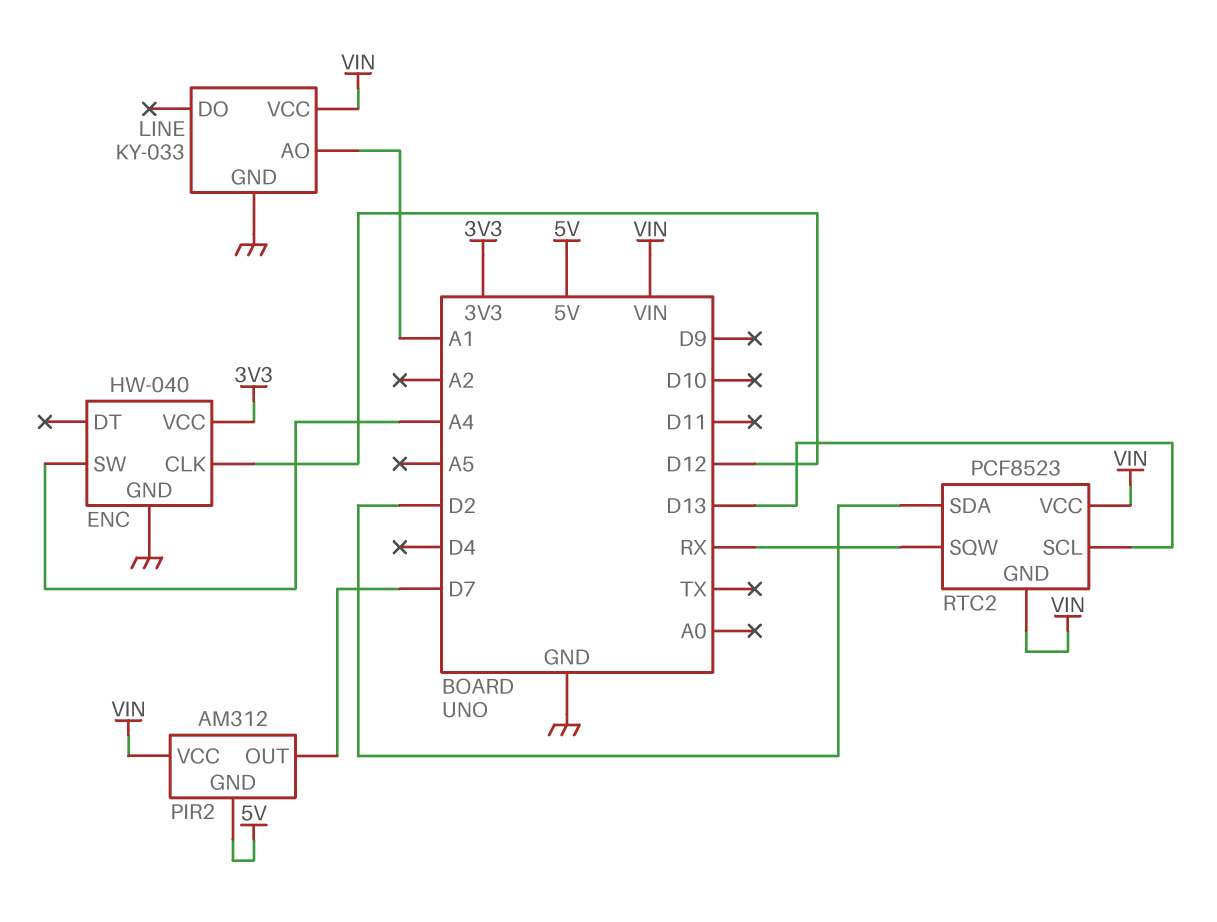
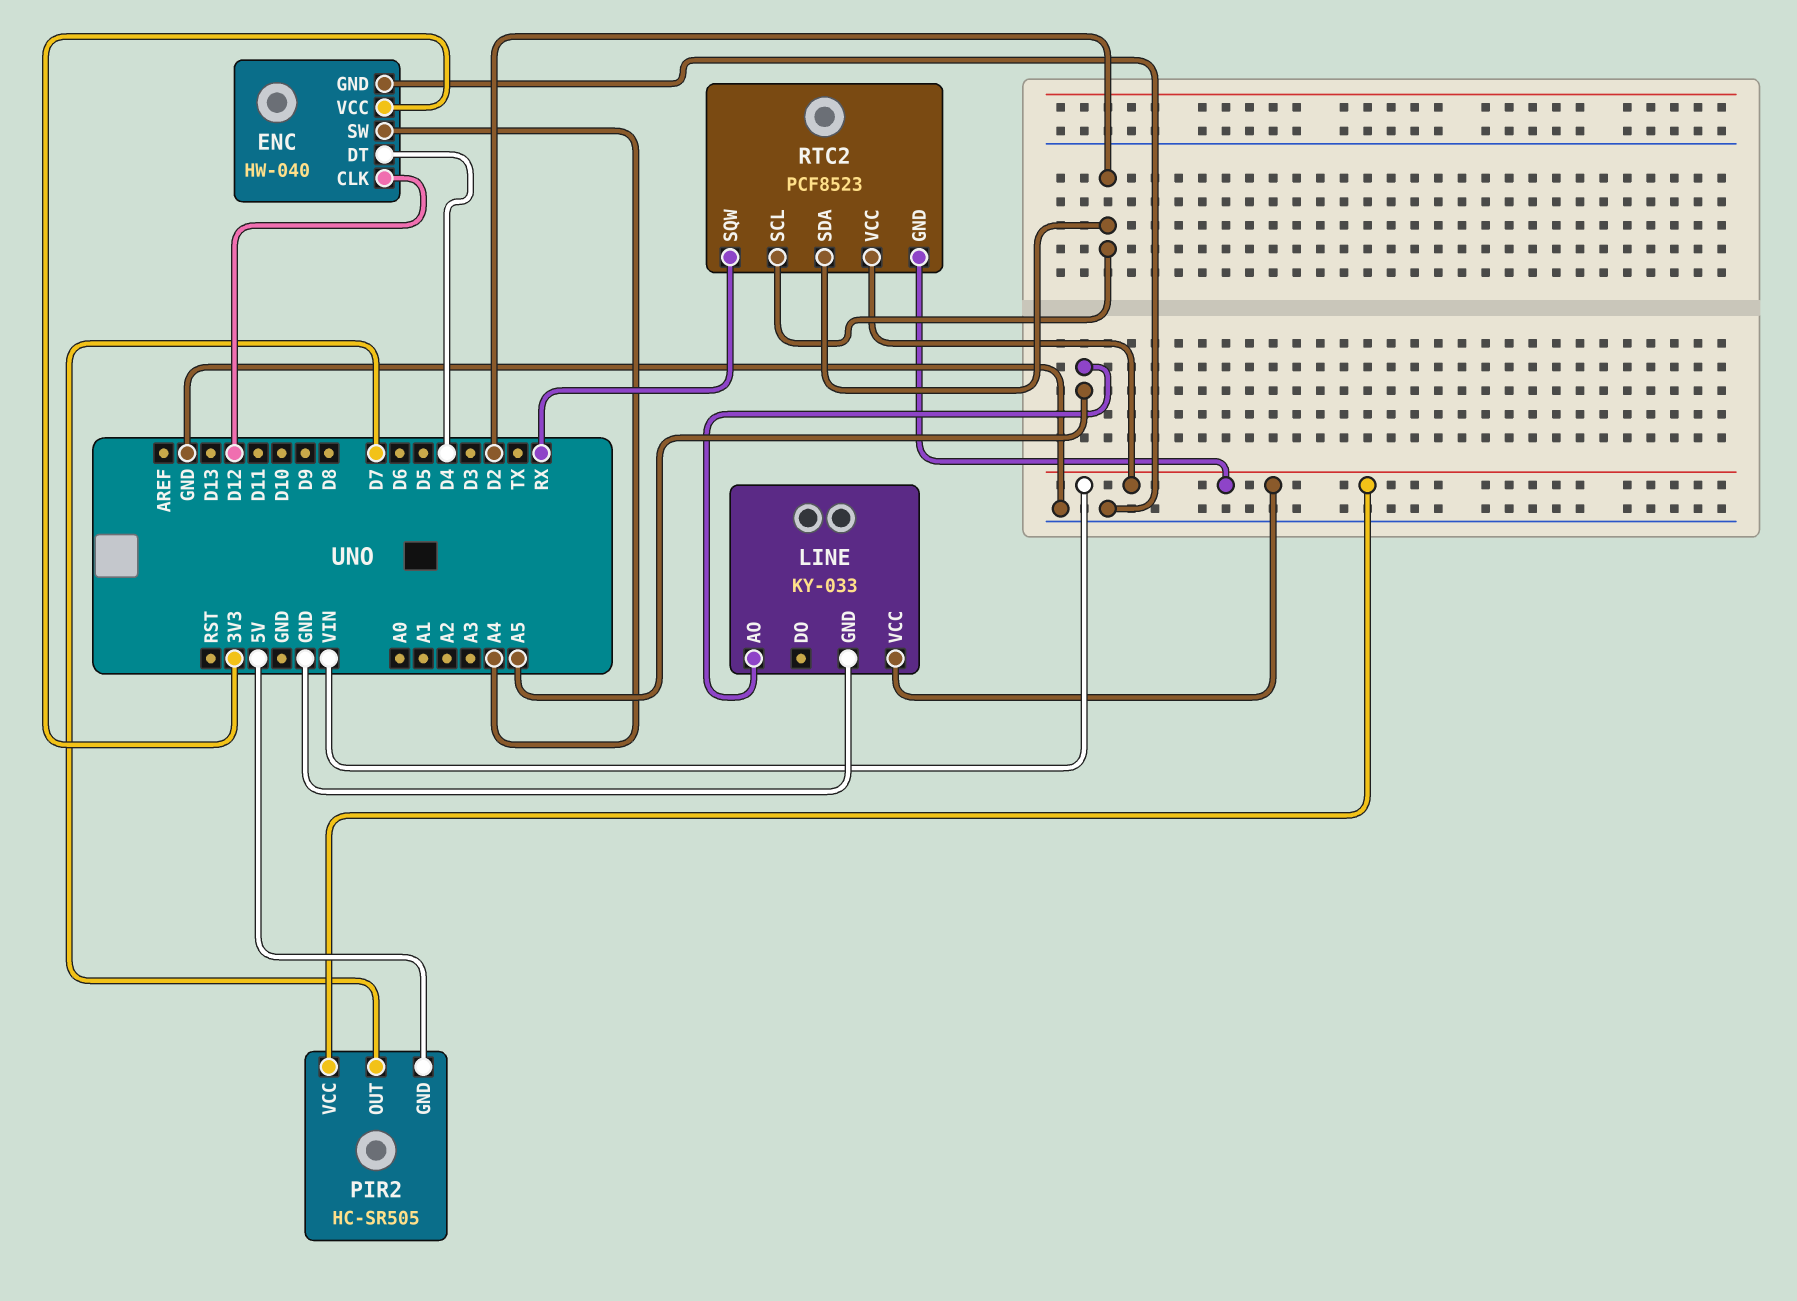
ENC pin DT: none -> D4
LINE pin AO: A1 -> A5
PIR2: AM312 -> HC-SR505
RTC2 pin SCL: D13 -> D2

